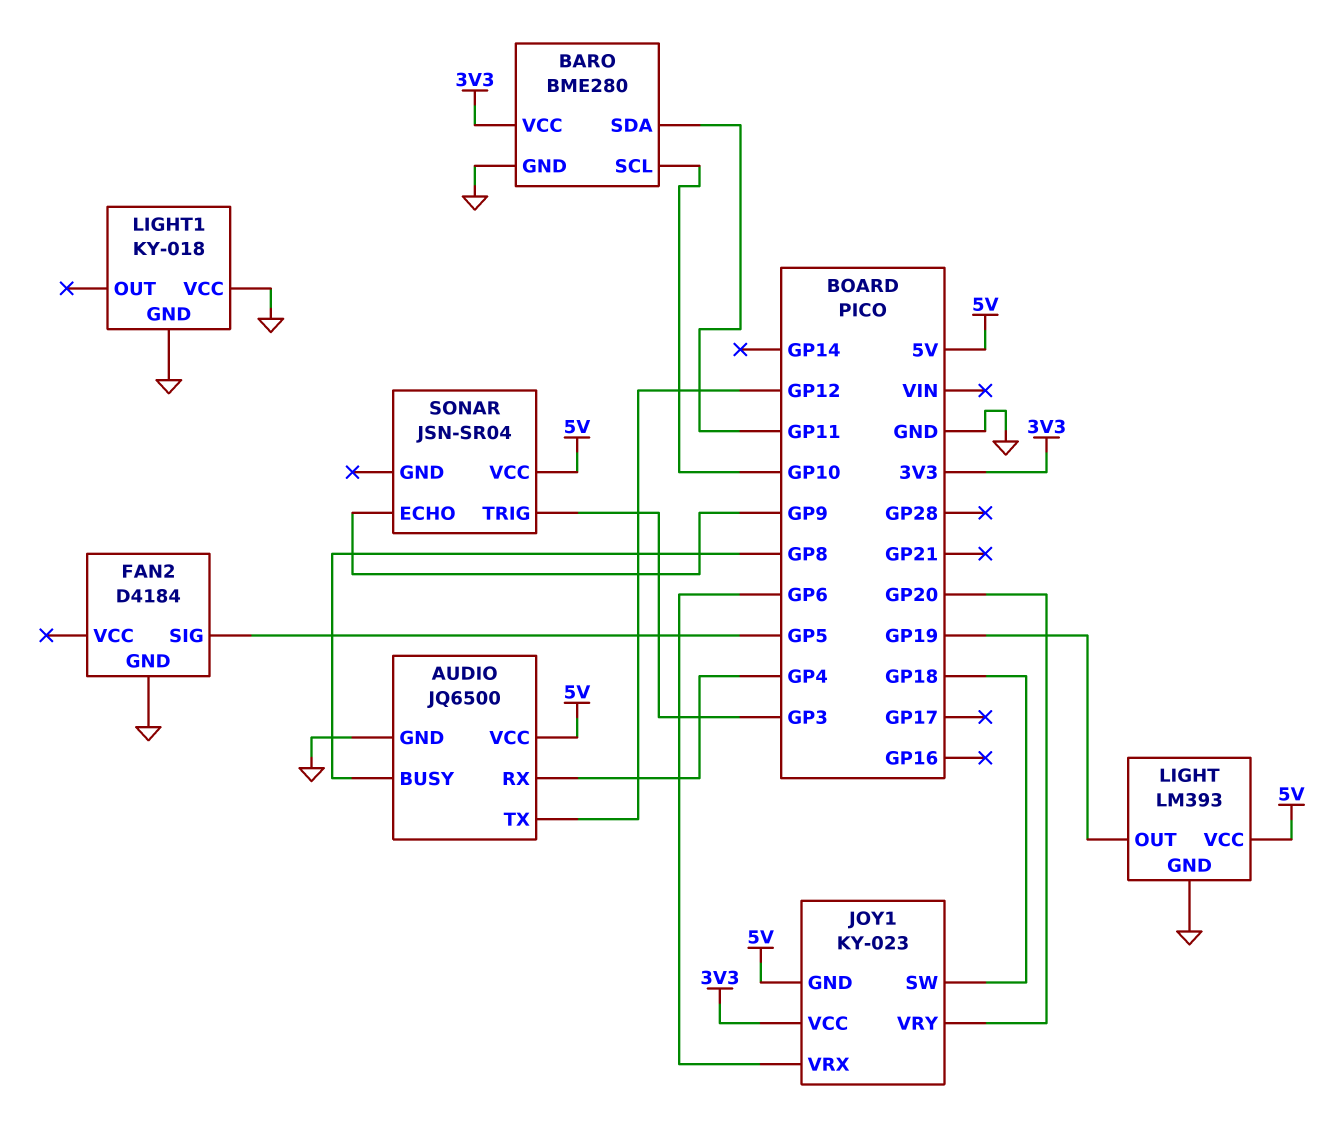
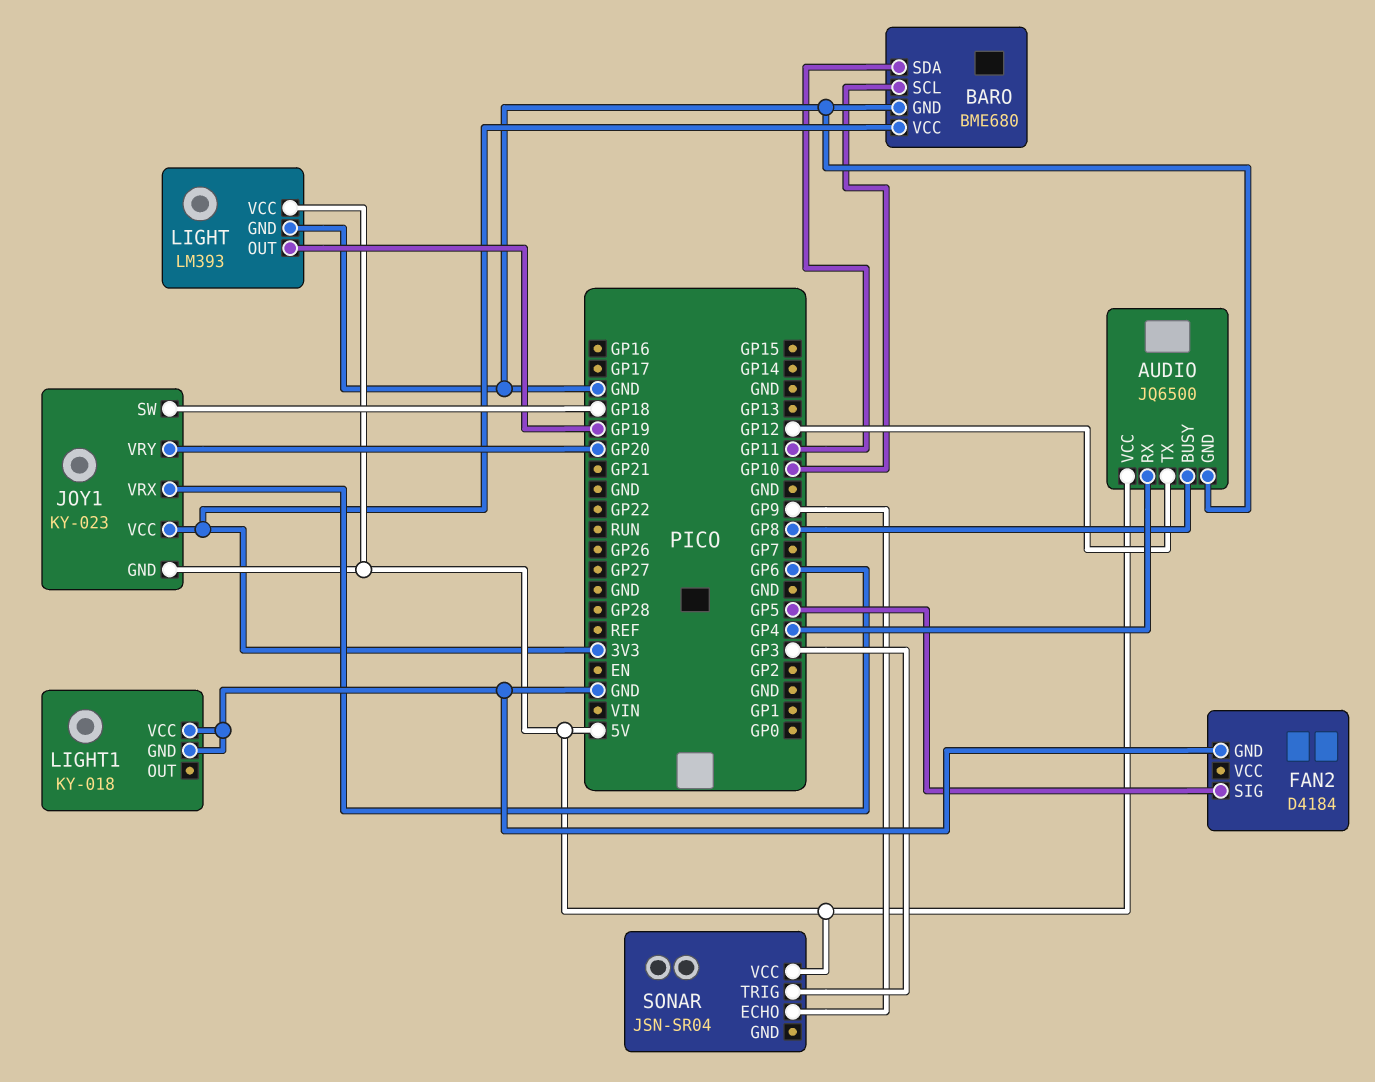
BARO: BME280 -> BME680

